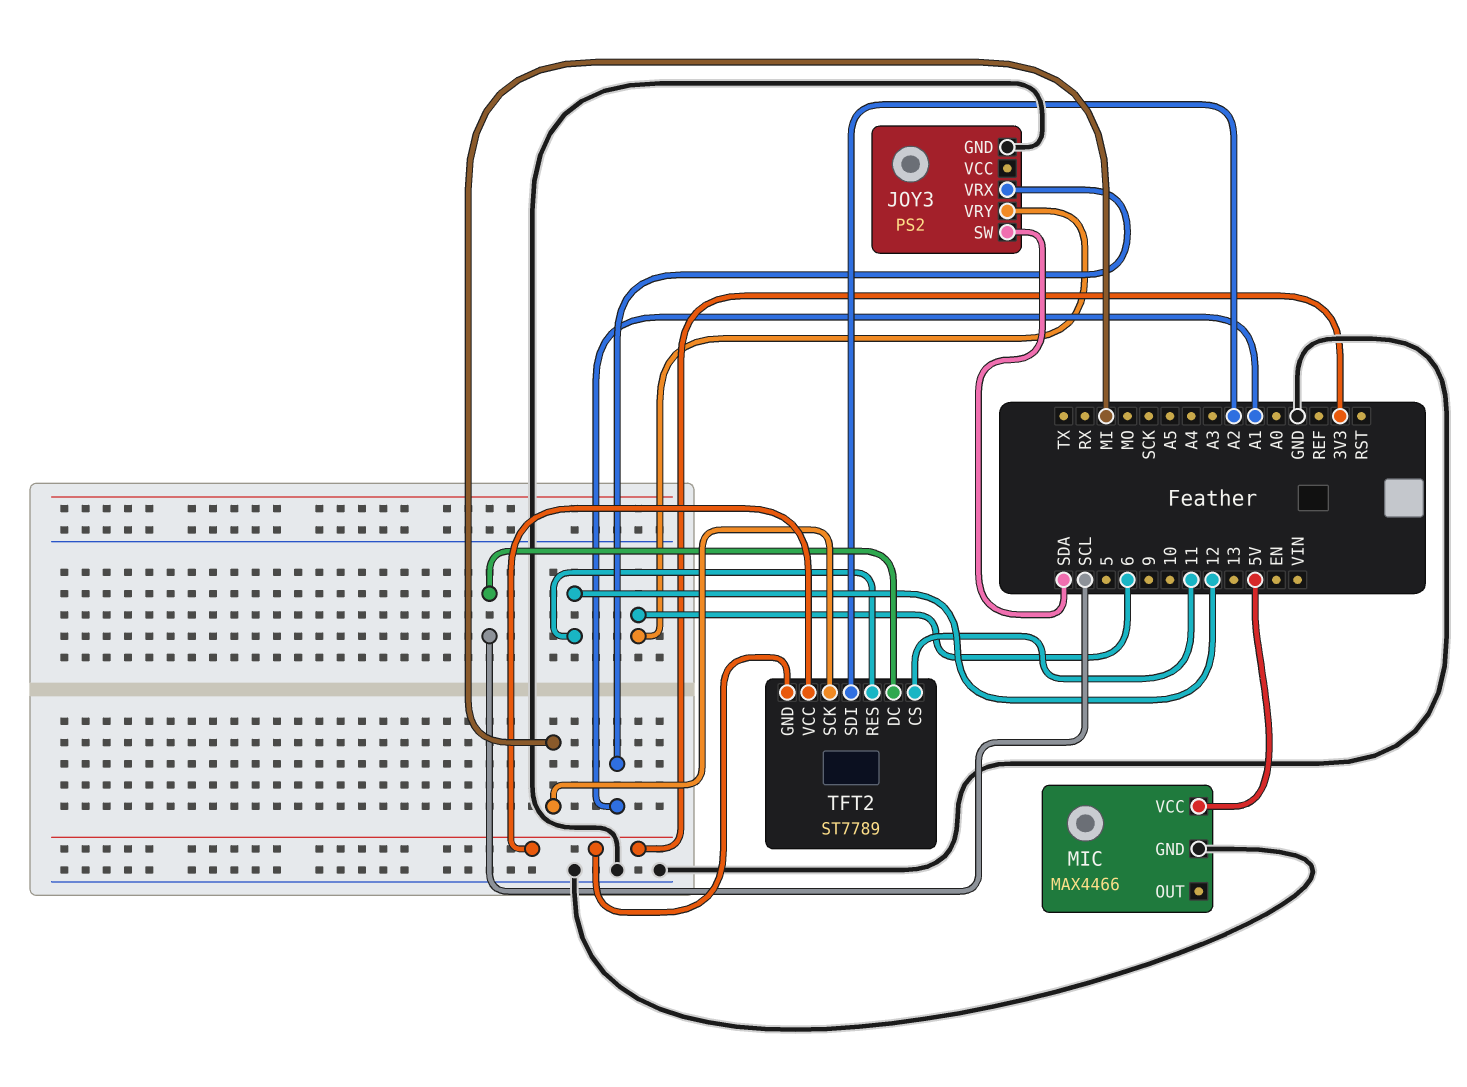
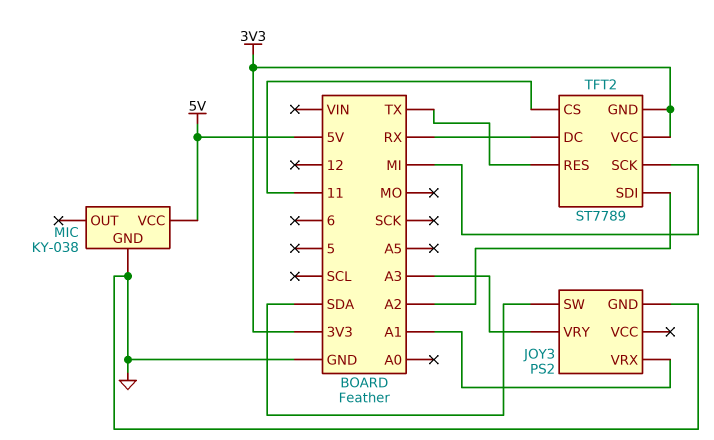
JOY3 pin VRY: 6 -> A3
MIC: MAX4466 -> KY-038
TFT2 pin DC: SCL -> RX
TFT2 pin RES: 12 -> TX

